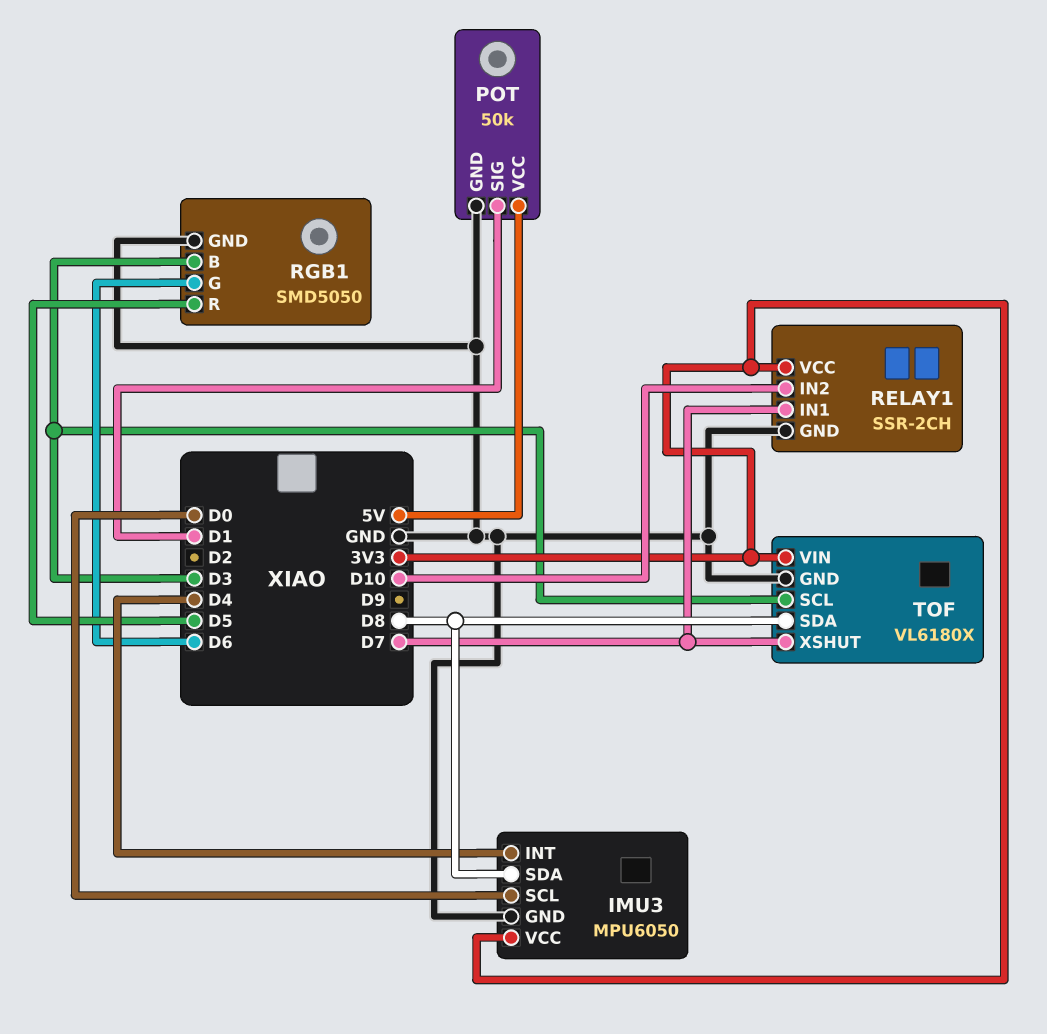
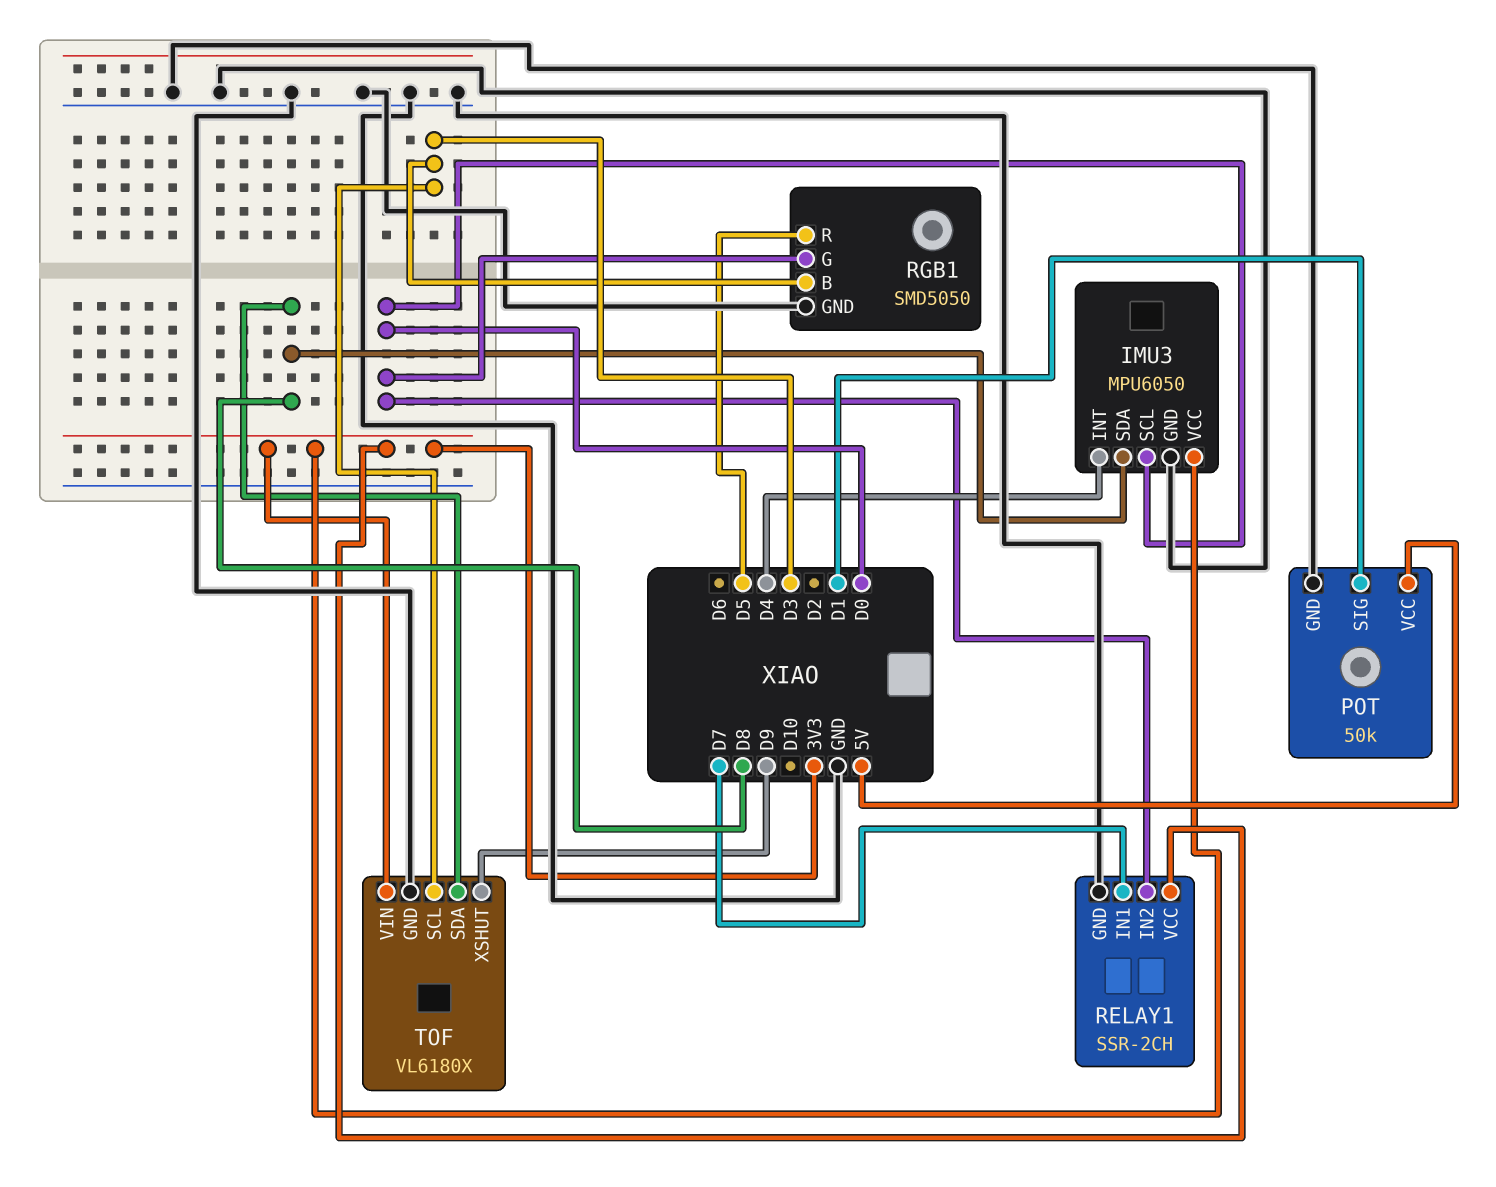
RELAY1 pin IN2: D10 -> D0
RGB1 pin G: D6 -> D0
TOF pin XSHUT: D7 -> D9

